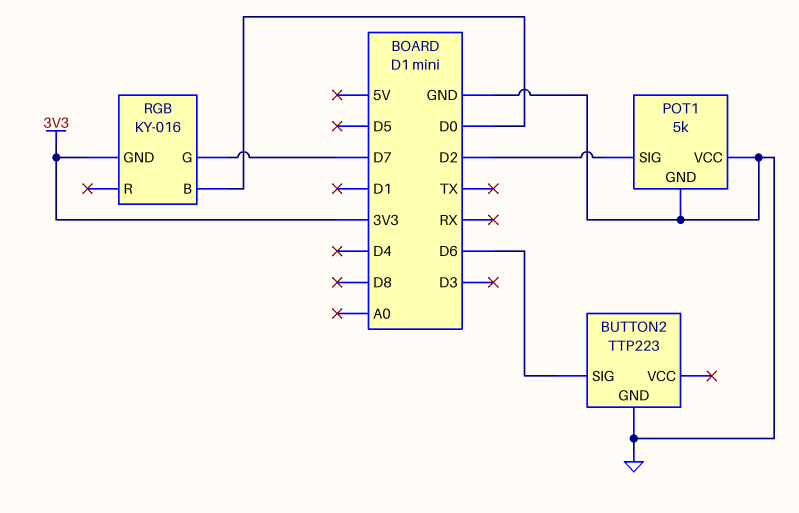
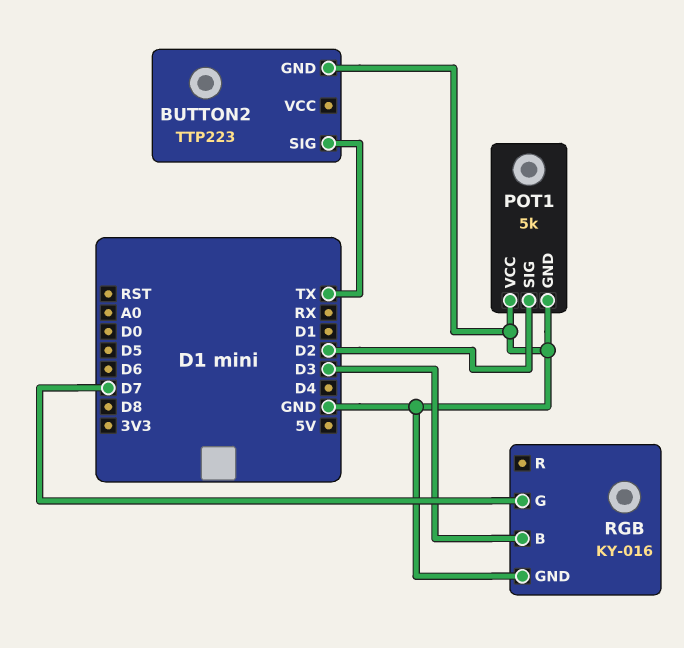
BUTTON2 pin SIG: D6 -> TX
RGB pin B: D0 -> D3
RGB pin GND: 3V3 -> GND

